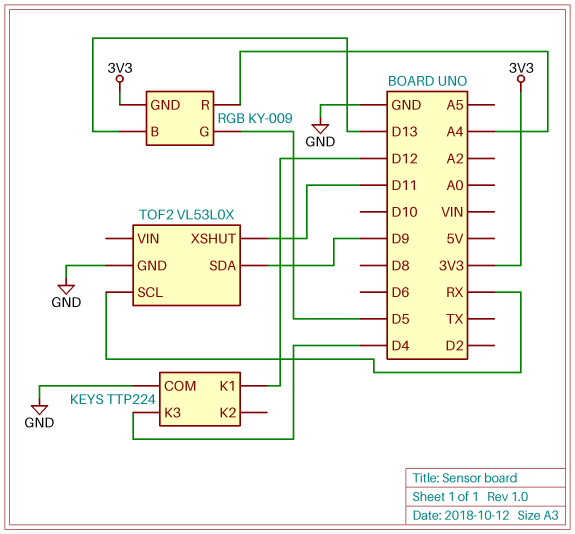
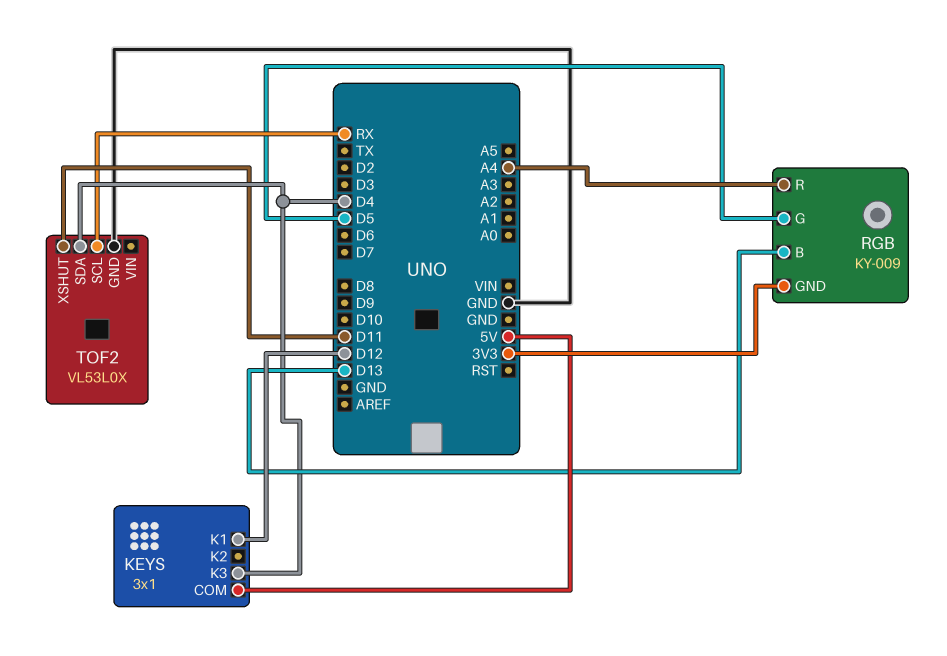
KEYS: TTP224 -> 3x1
KEYS pin COM: GND -> 5V
TOF2 pin SDA: D9 -> D4

